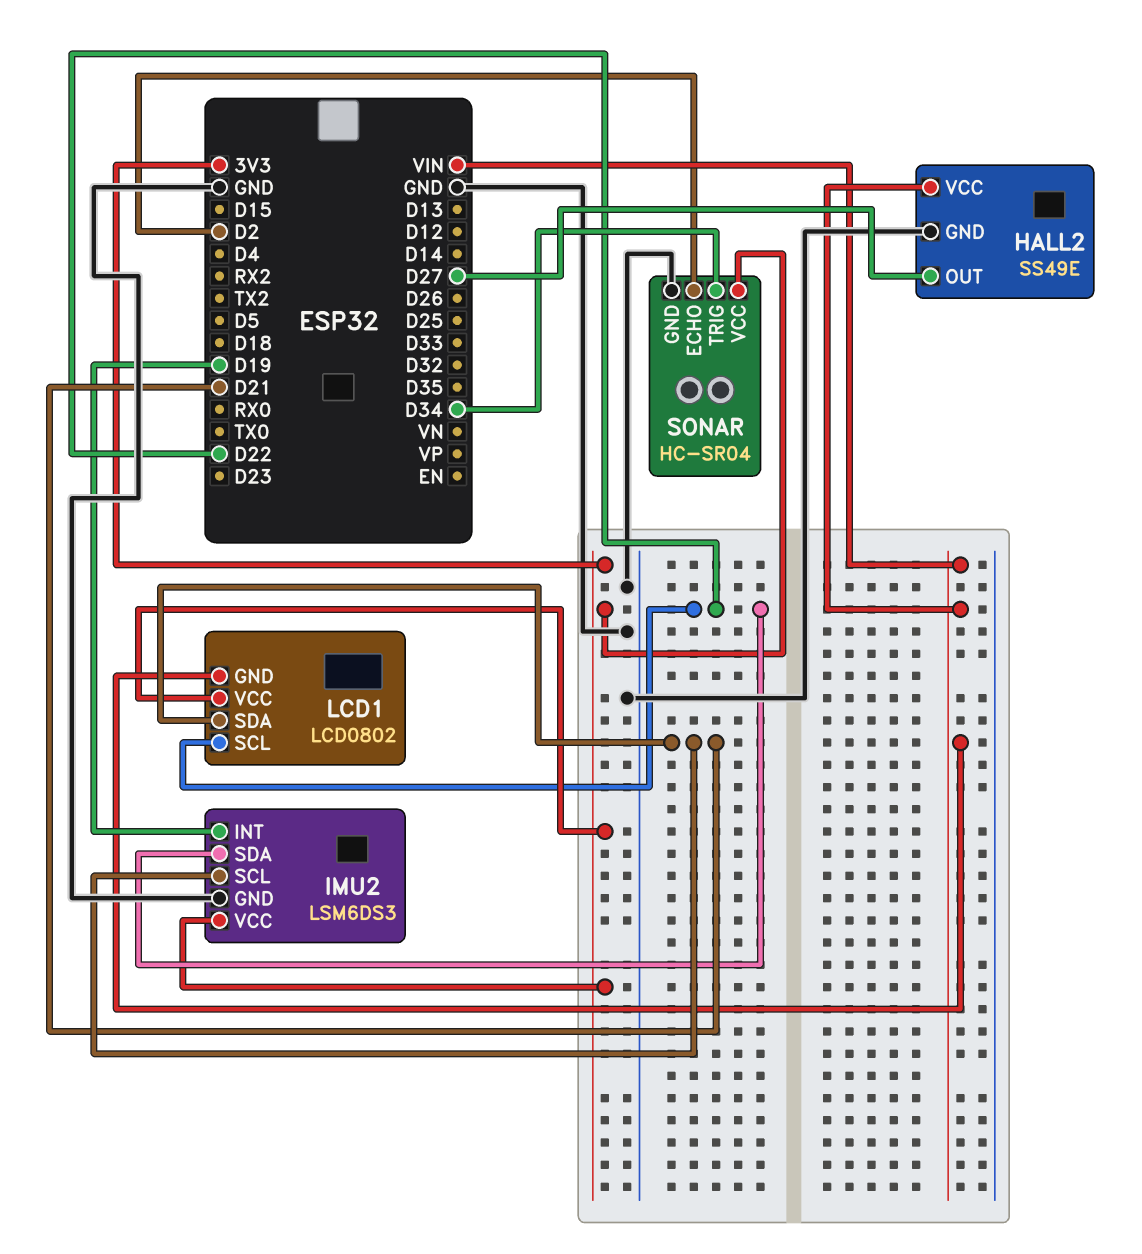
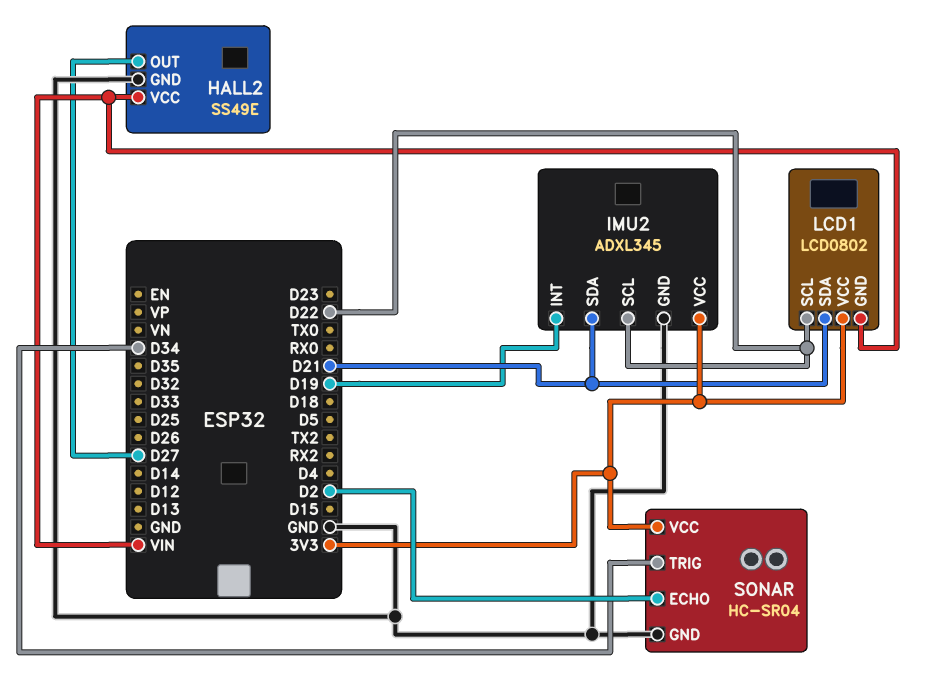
IMU2: LSM6DS3 -> ADXL345
IMU2 pin SCL: D21 -> D22
IMU2 pin SDA: D22 -> D21

